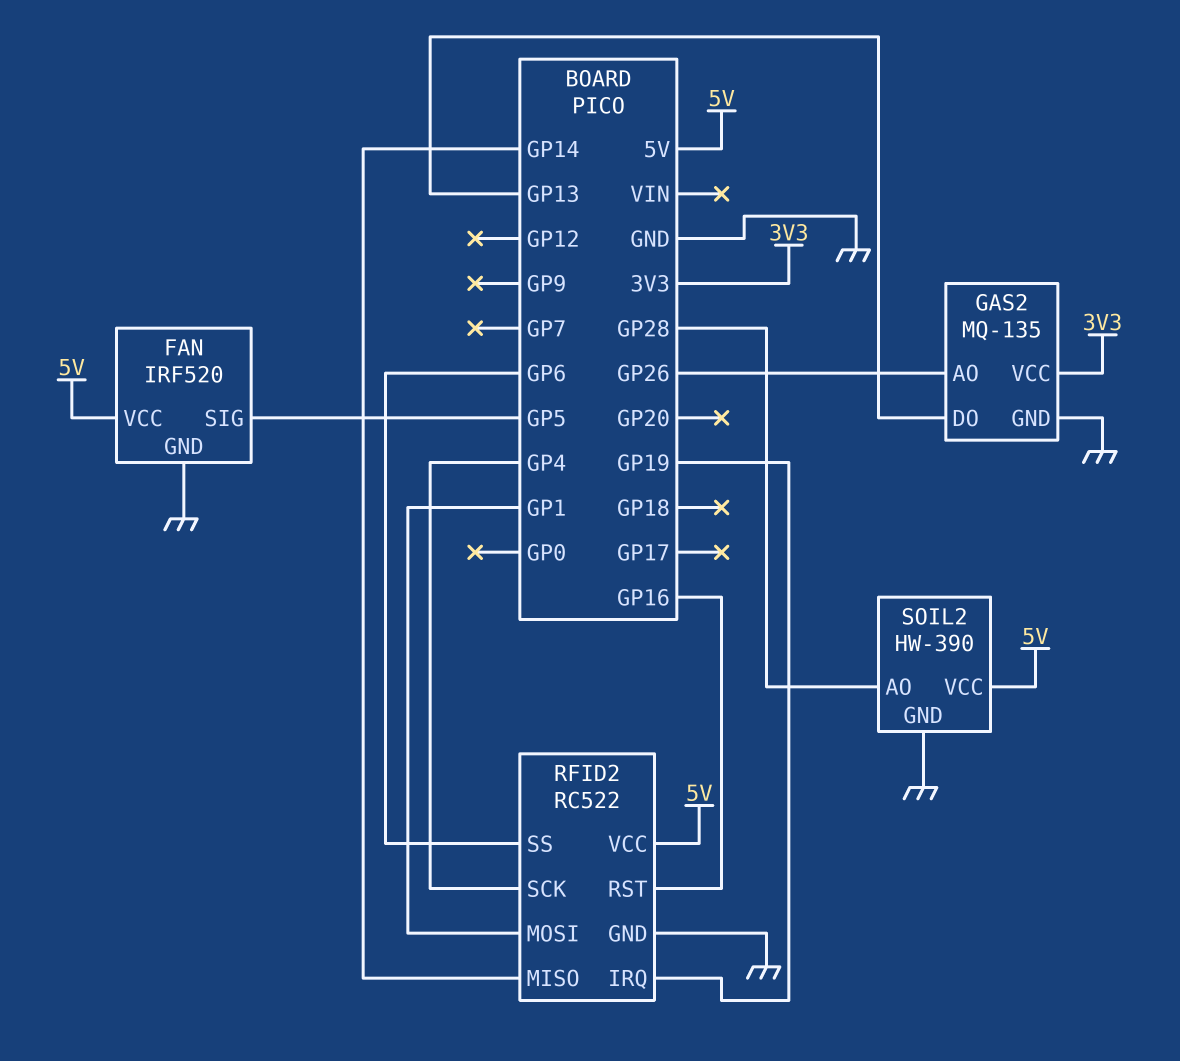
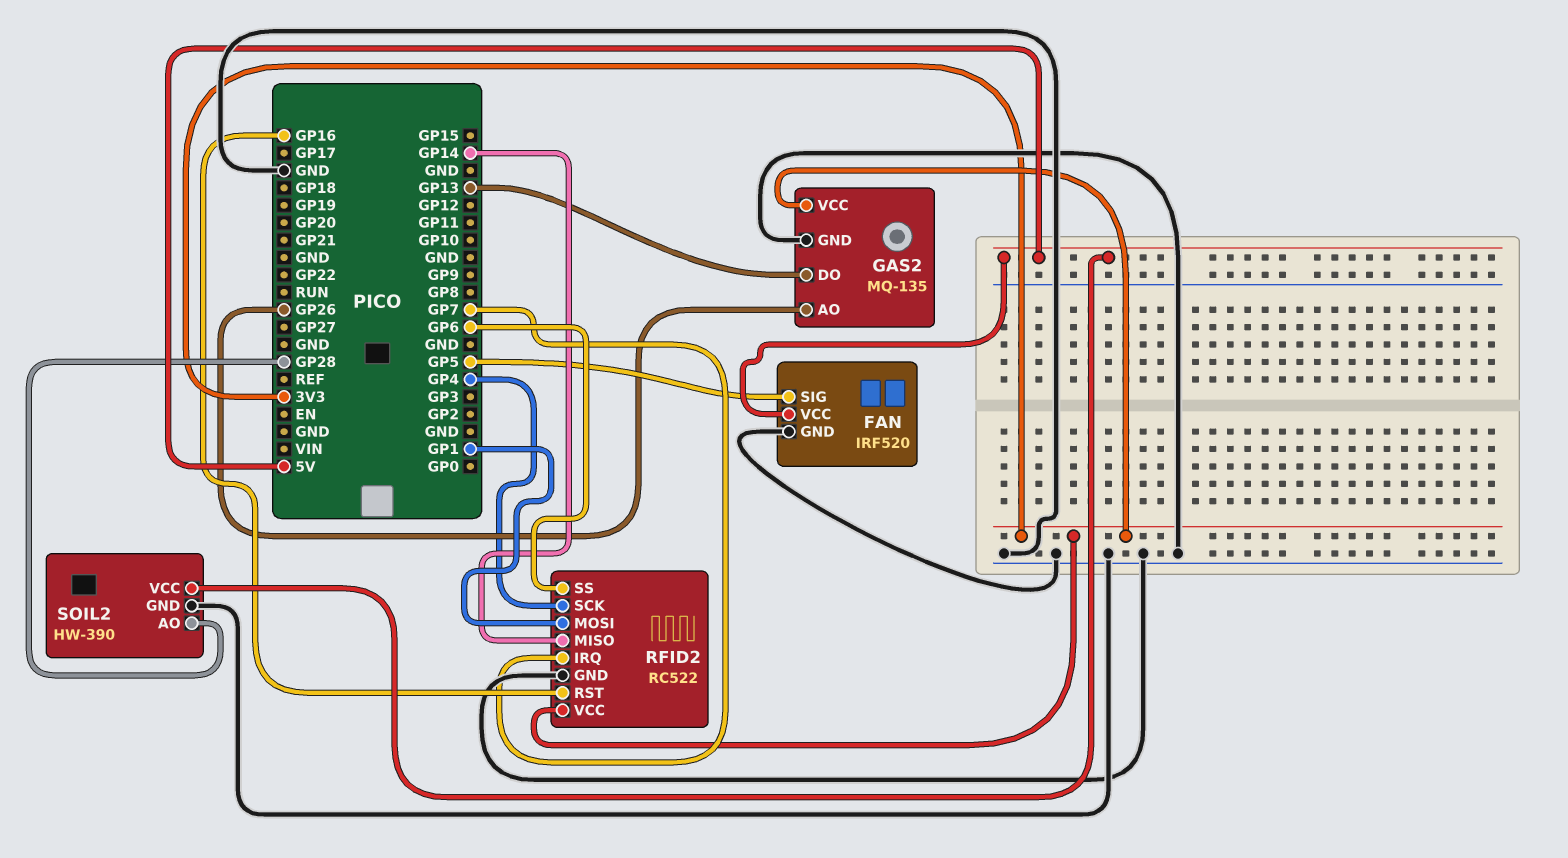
RFID2 pin IRQ: GP19 -> GP7
RFID2 pin VCC: 5V -> 3V3

